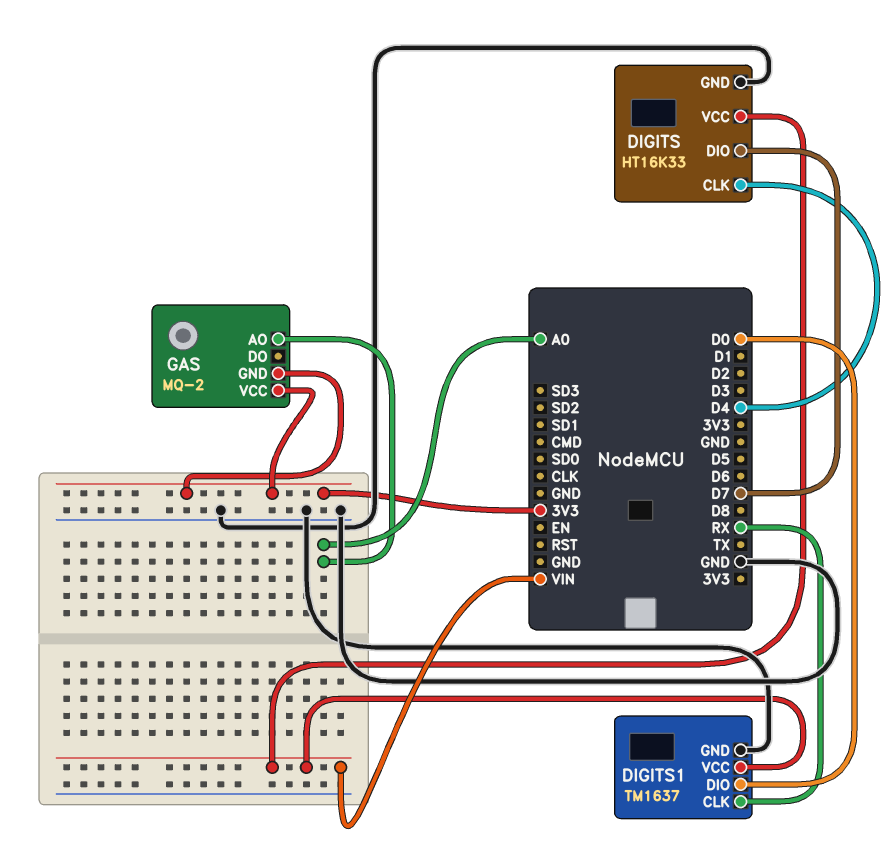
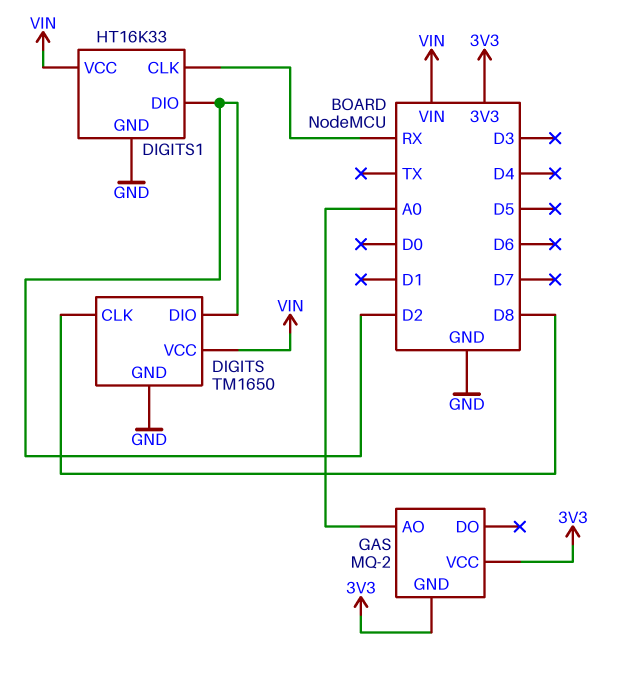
DIGITS: HT16K33 -> TM1650
DIGITS pin CLK: D4 -> D8
DIGITS pin DIO: D7 -> D2
DIGITS1: TM1637 -> HT16K33
DIGITS1 pin DIO: D0 -> D2

